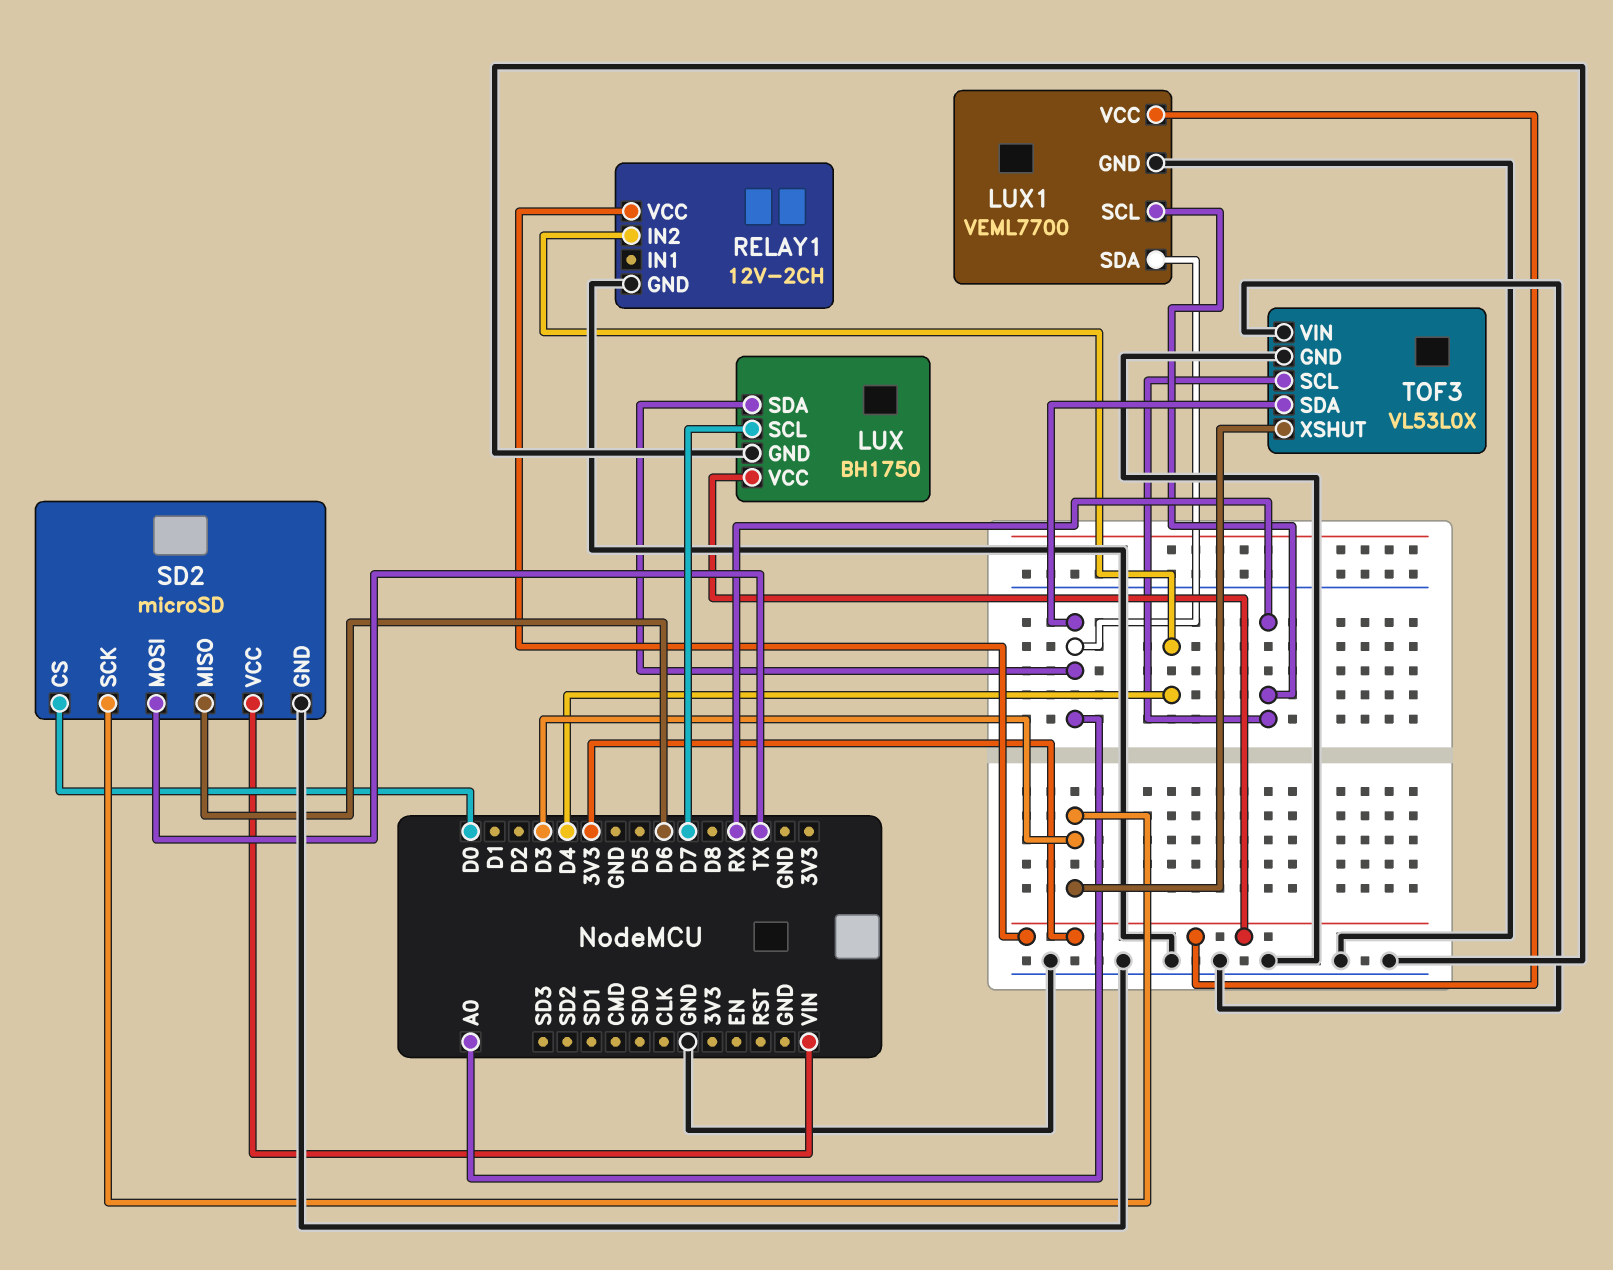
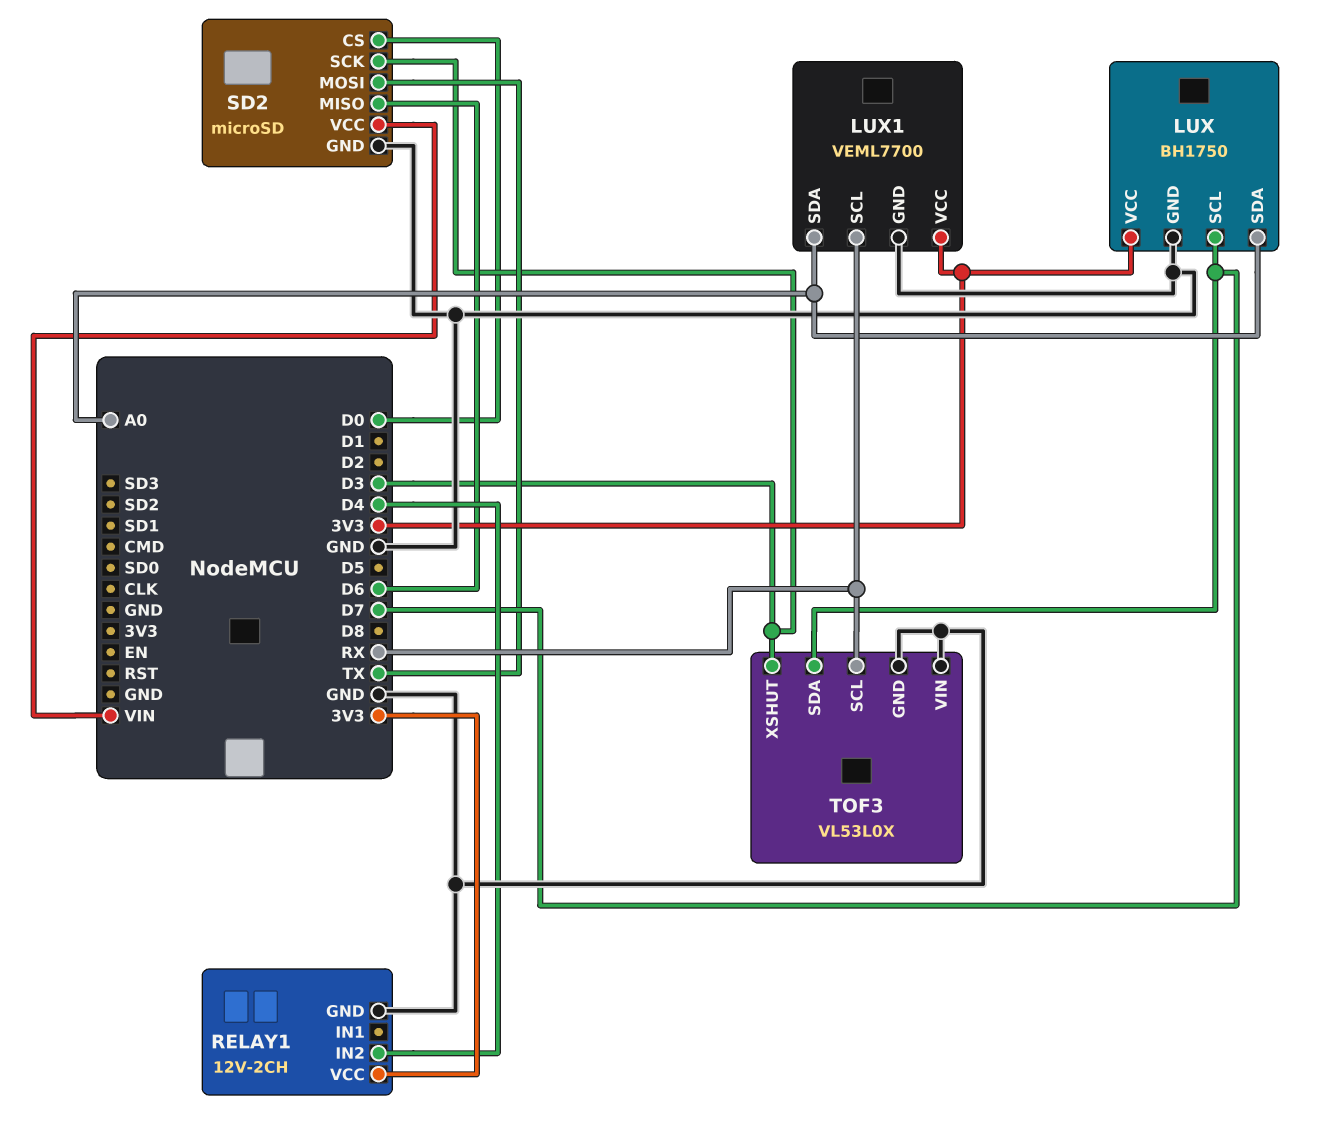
TOF3 pin SDA: A0 -> D7

